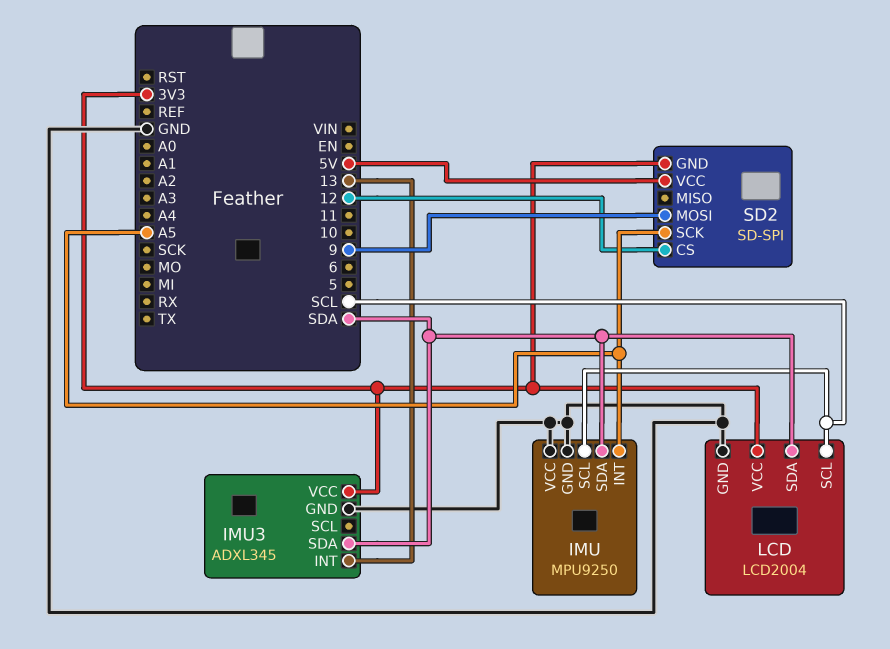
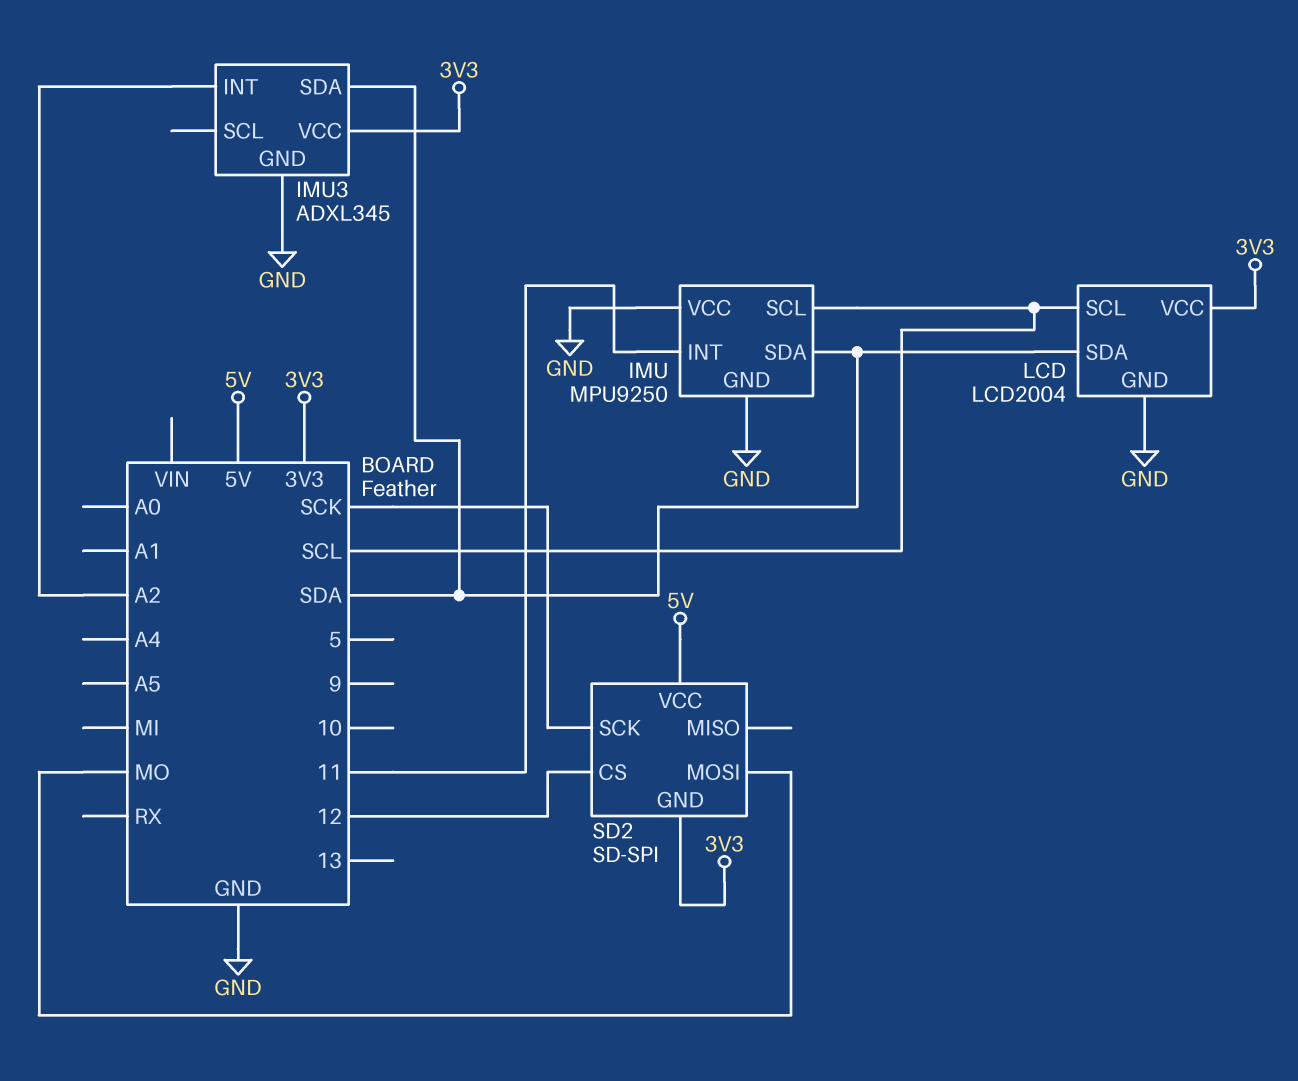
IMU pin INT: A5 -> 11
IMU3 pin INT: 13 -> A2
SD2 pin MOSI: 9 -> MO
SD2 pin SCK: A5 -> SCK

